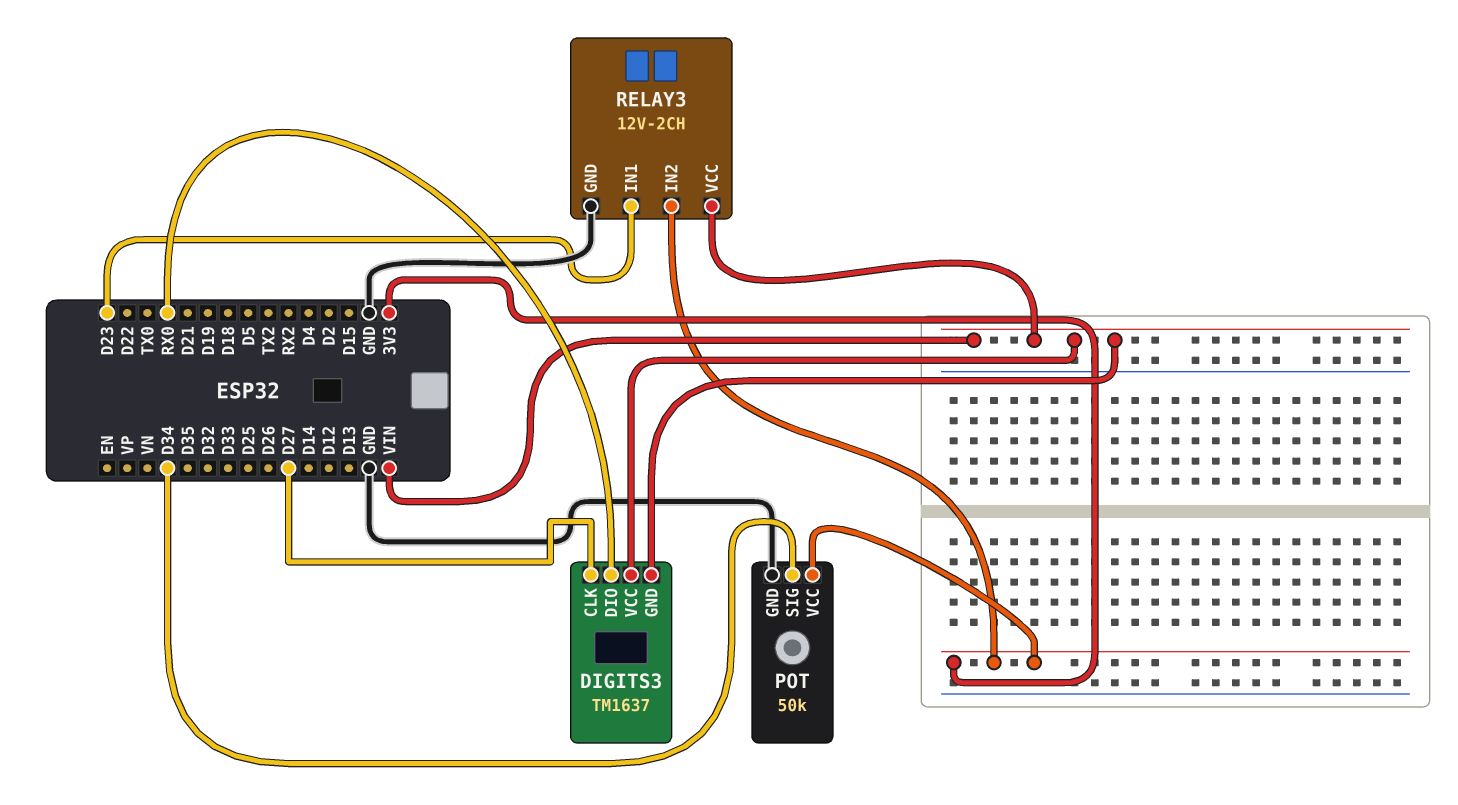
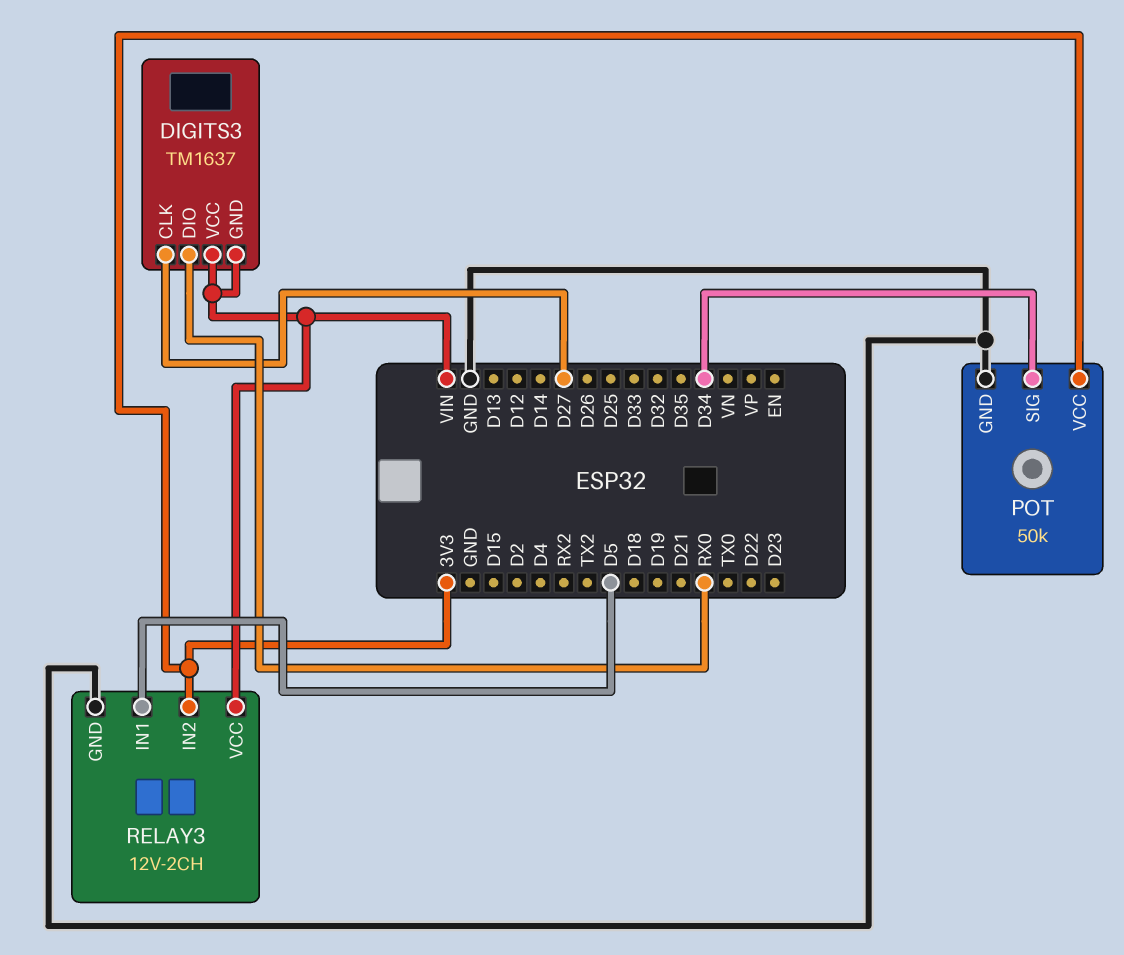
RELAY3 pin IN1: D23 -> D5

